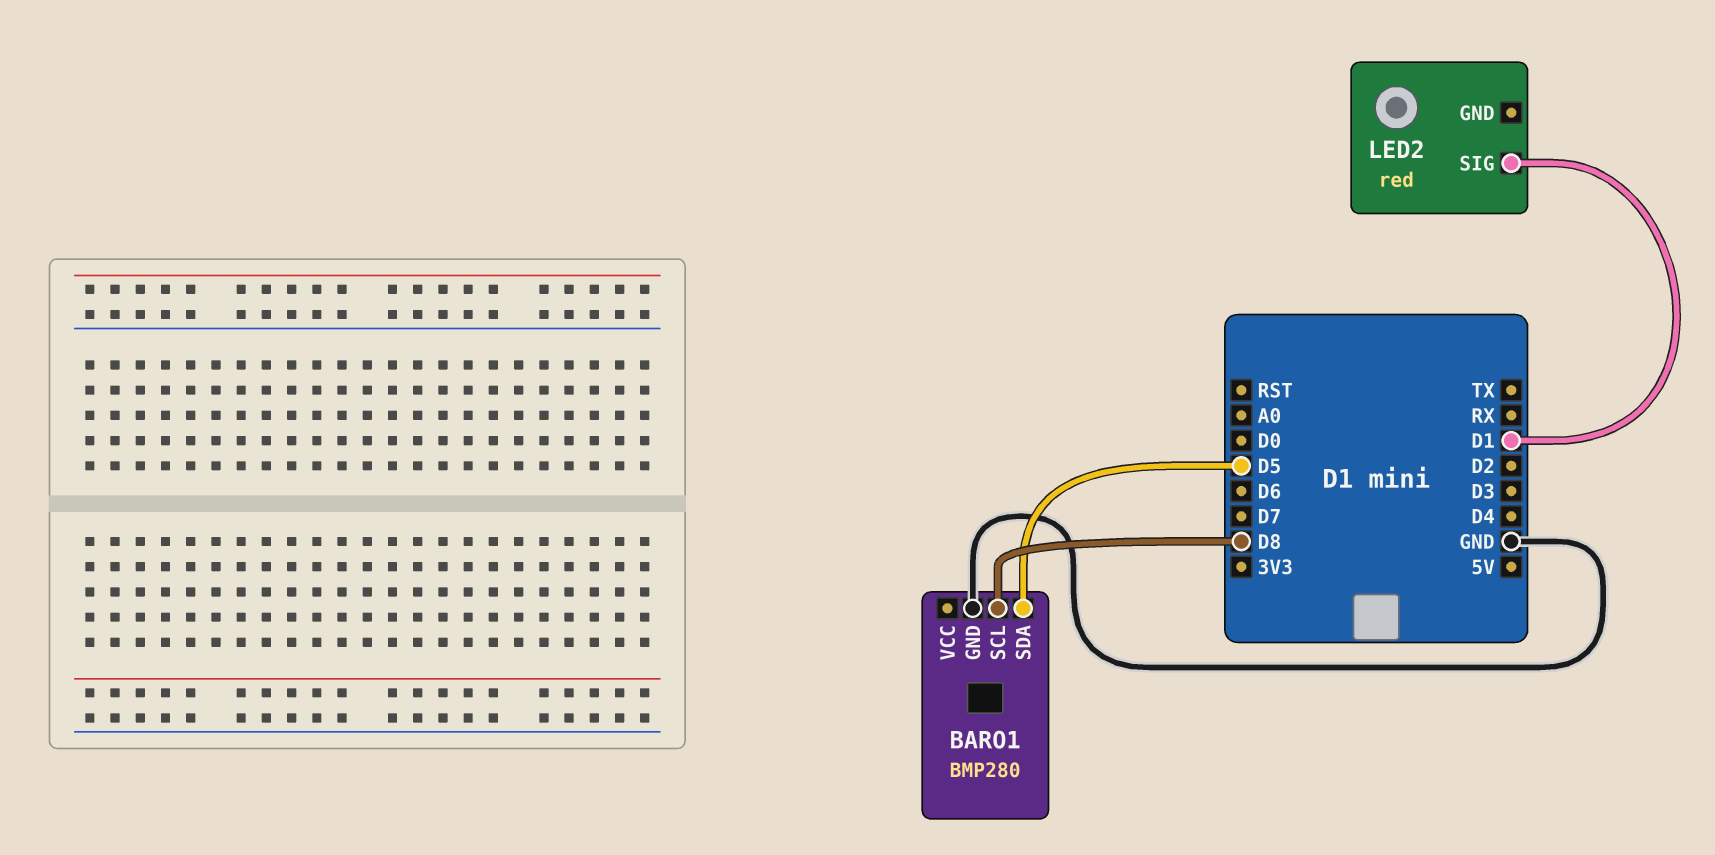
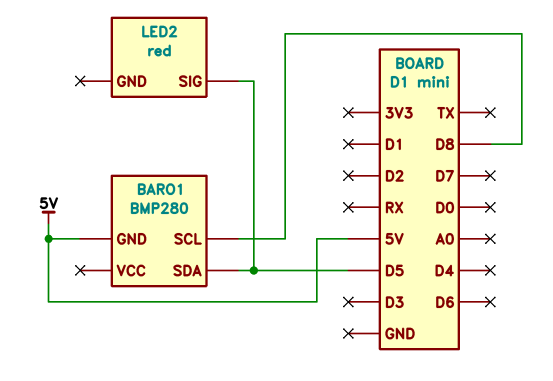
BARO1 pin GND: GND -> 5V
LED2 pin SIG: D1 -> D5

